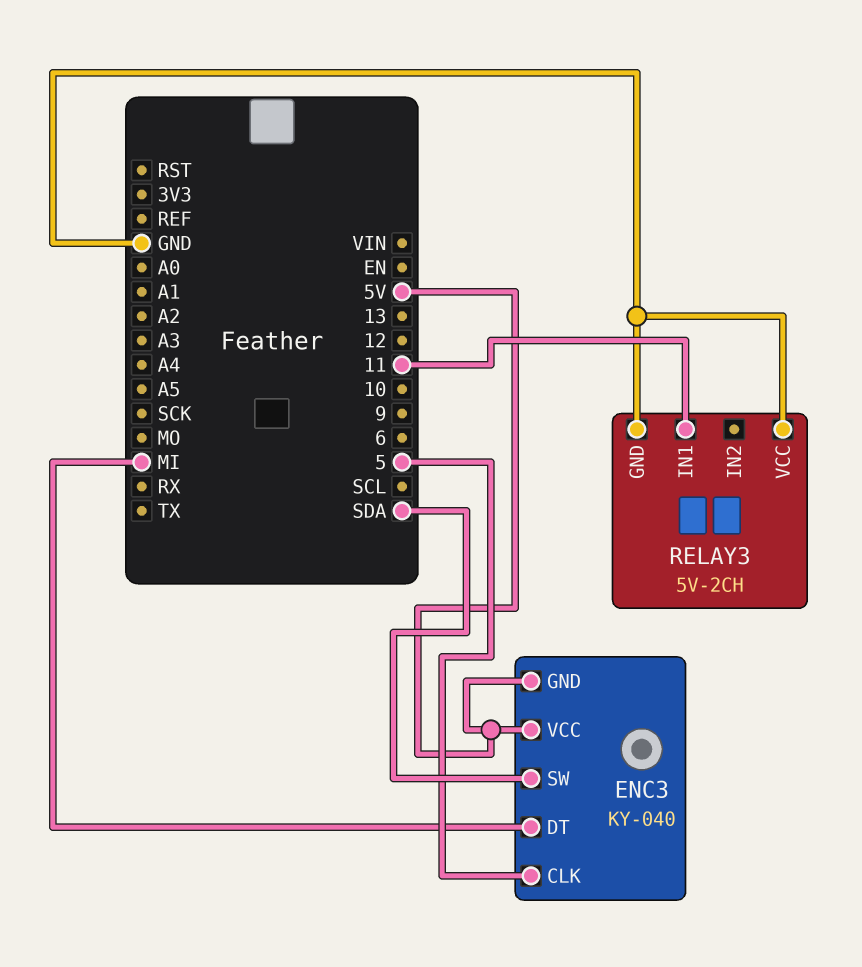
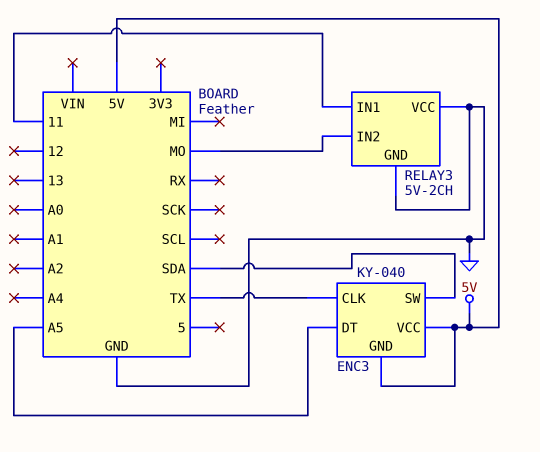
ENC3 pin CLK: 5 -> TX
ENC3 pin DT: MI -> A5
RELAY3 pin IN2: none -> MO

